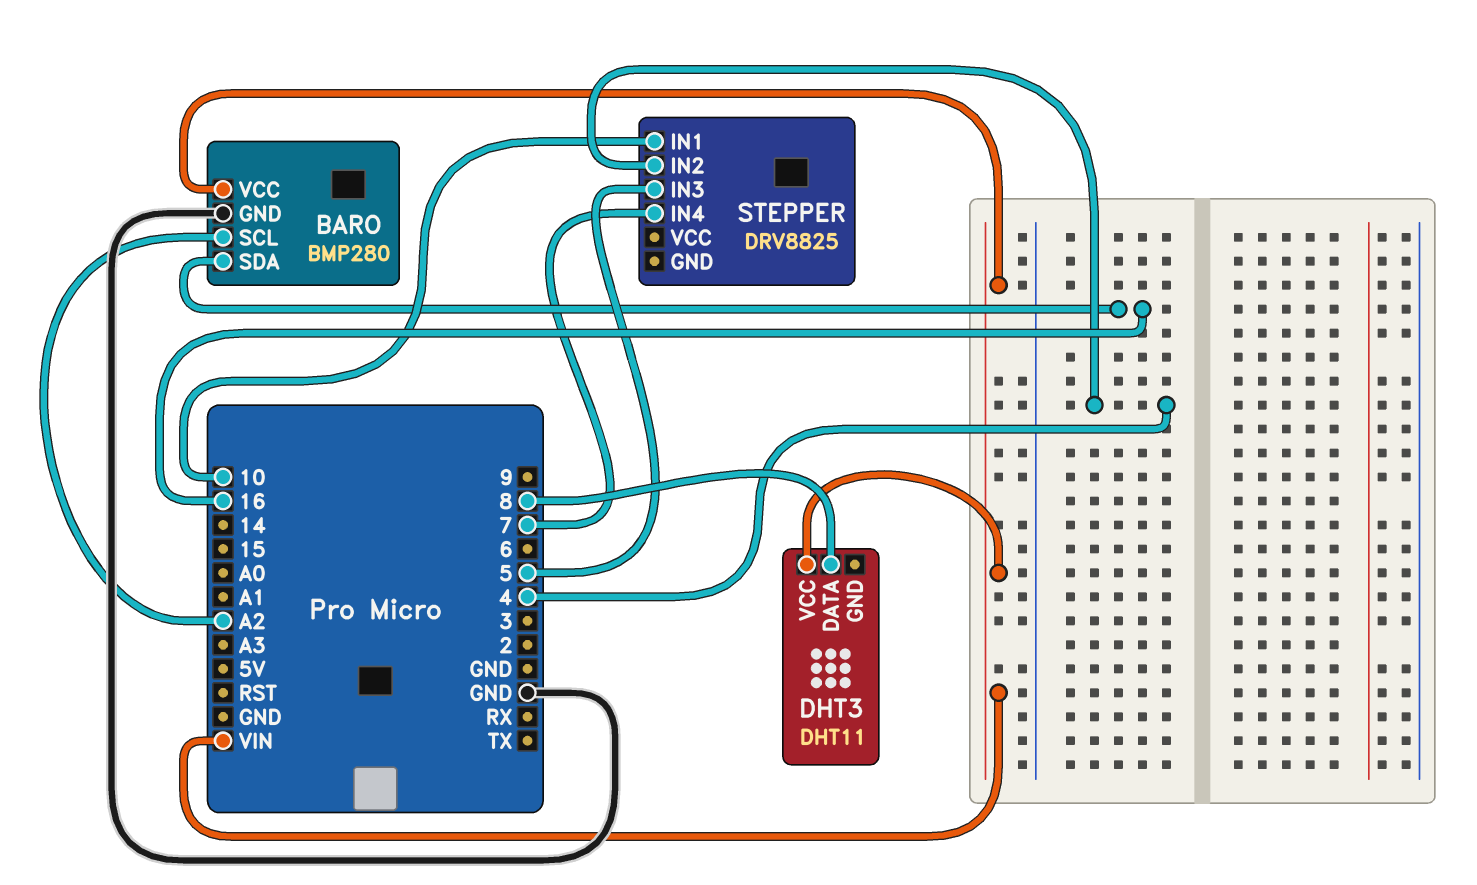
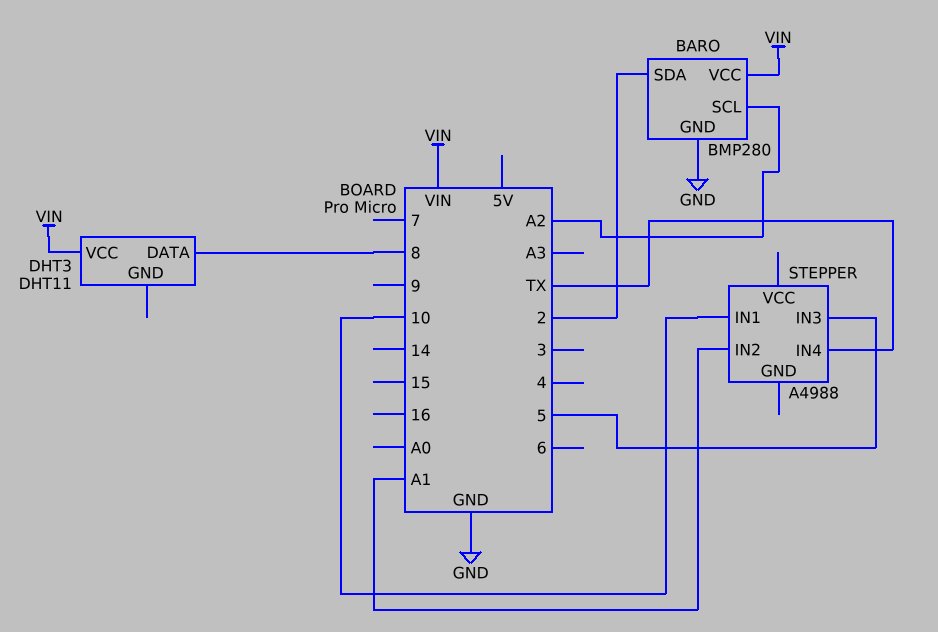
BARO pin SDA: 16 -> 2
STEPPER: DRV8825 -> A4988
STEPPER pin IN2: 4 -> A1
STEPPER pin IN4: 7 -> TX

